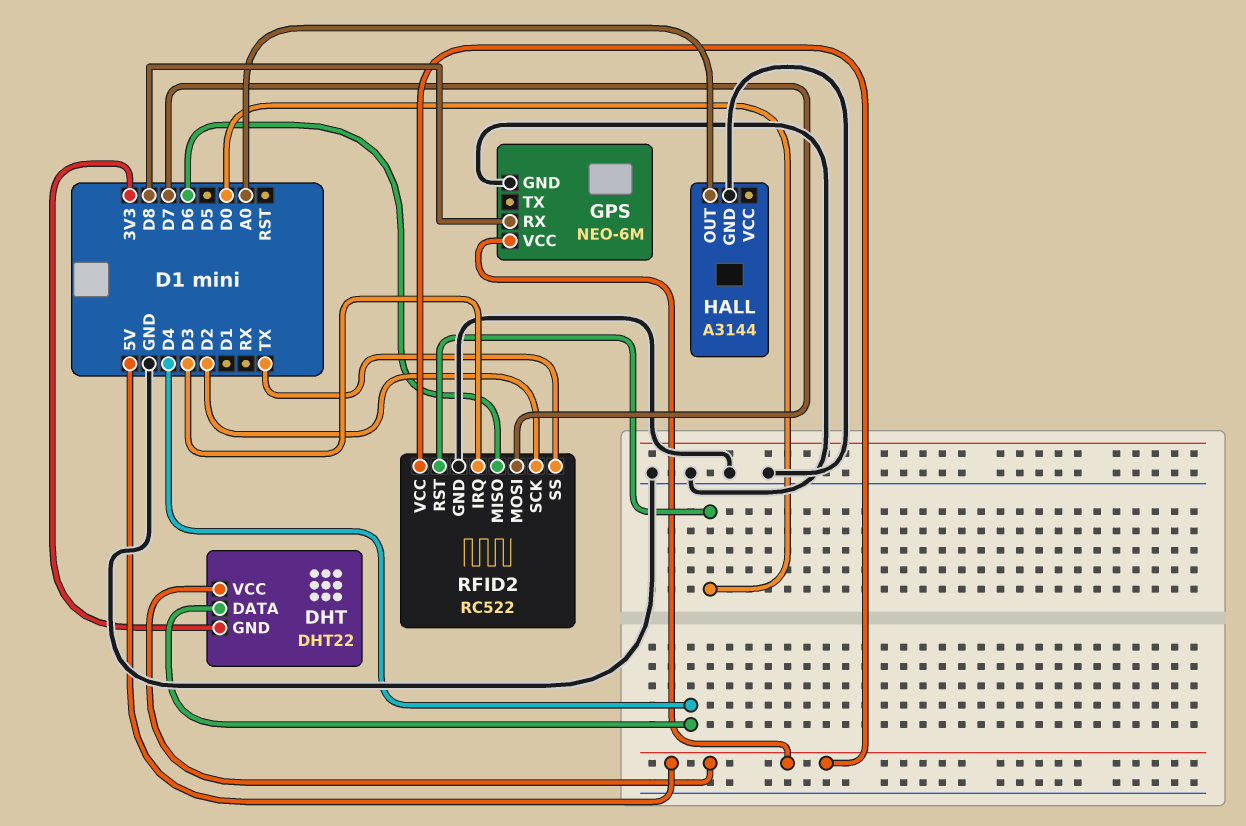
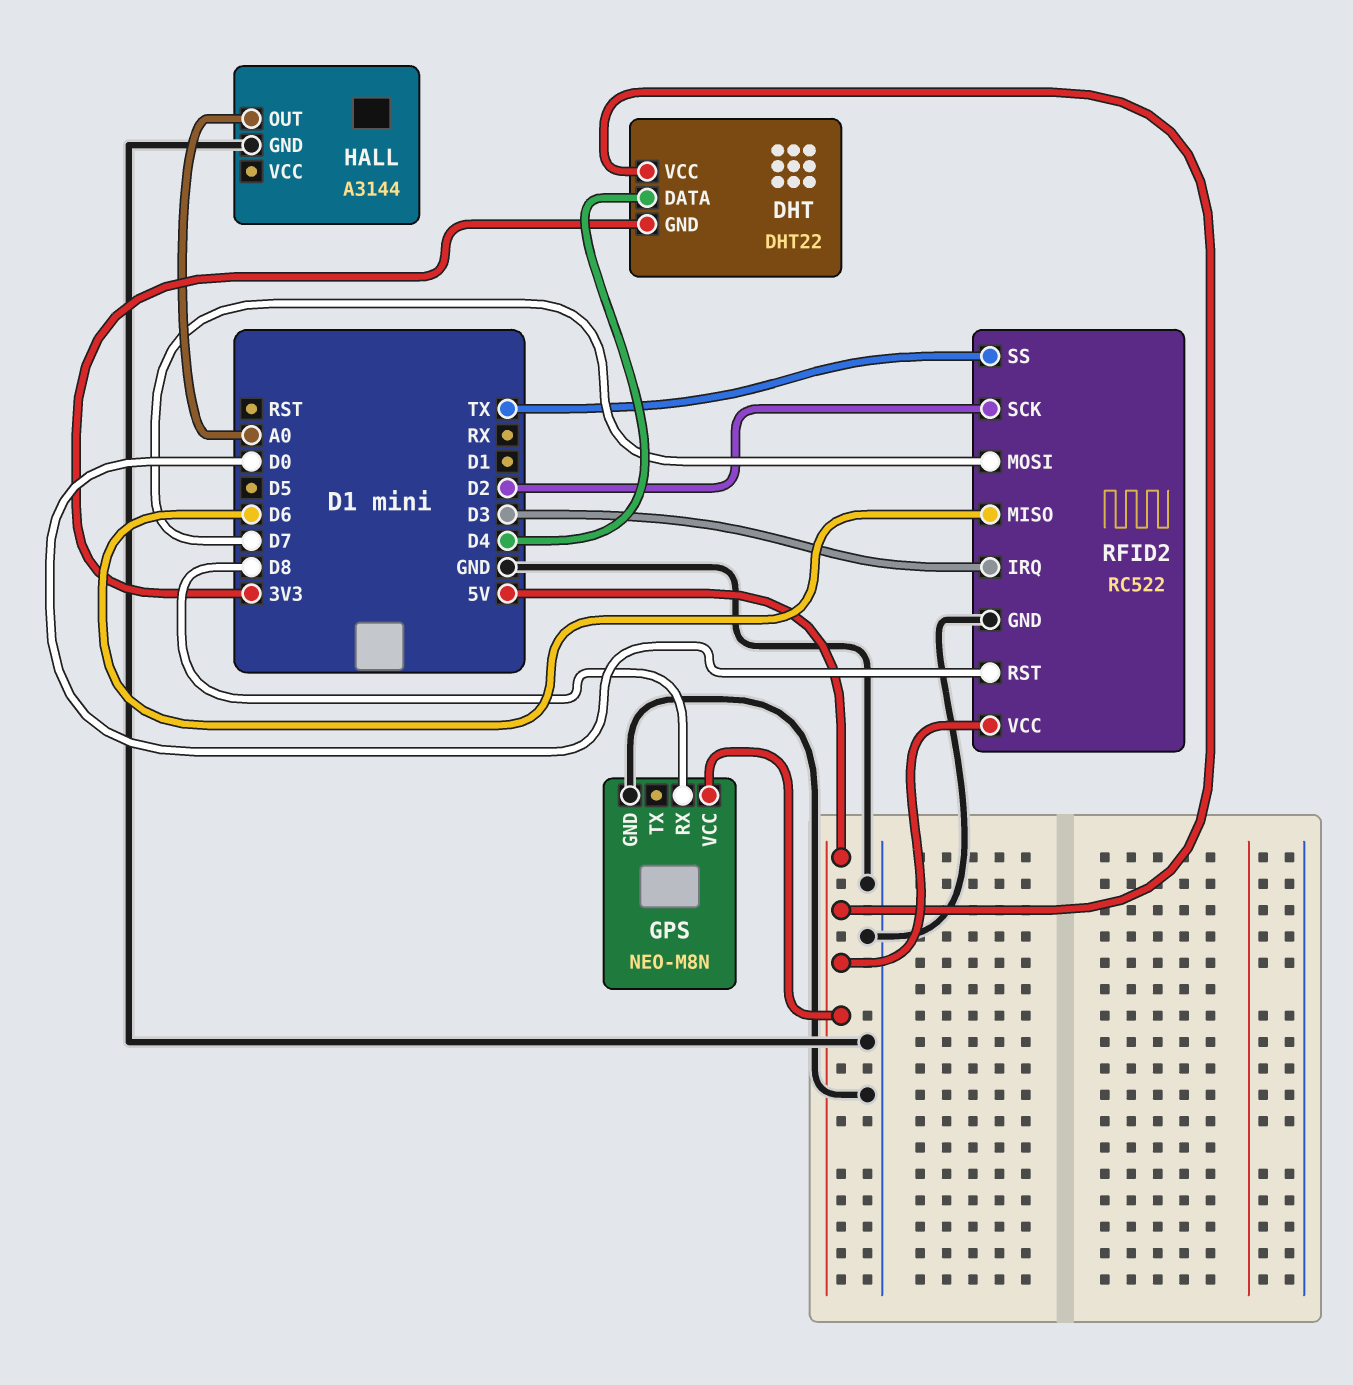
GPS: NEO-6M -> NEO-M8N

